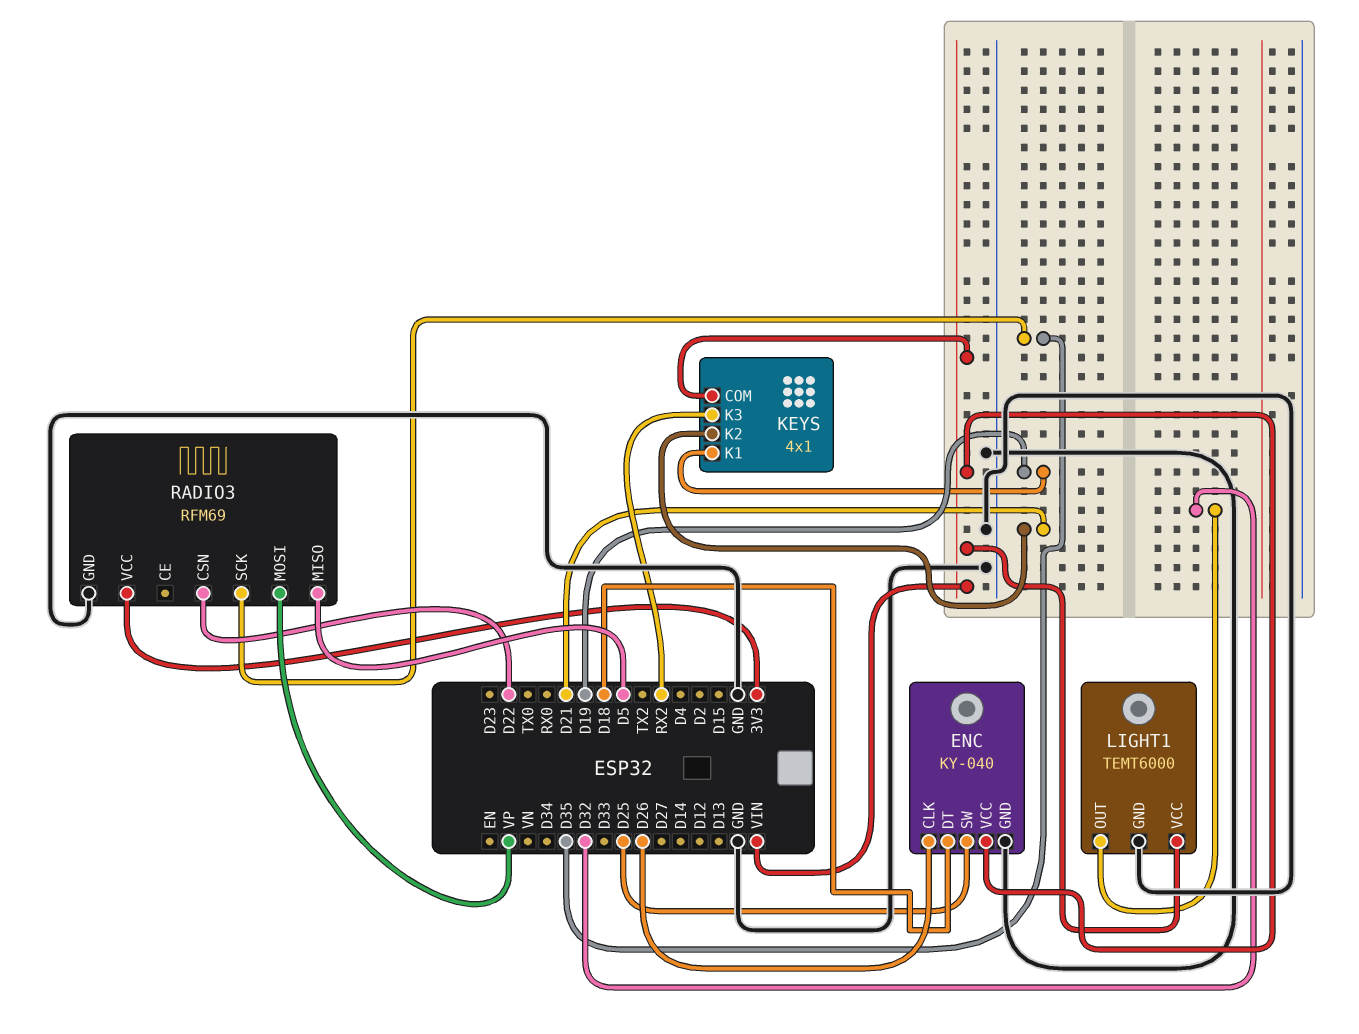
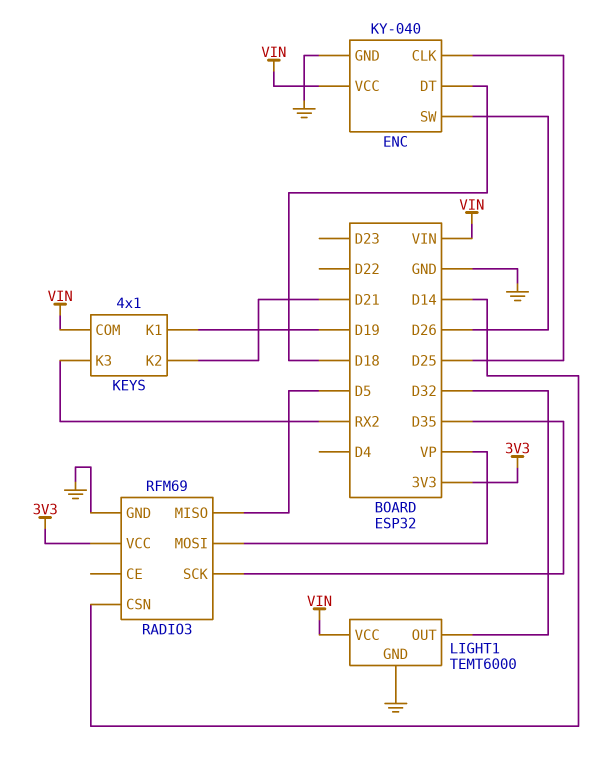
ENC pin CLK: D26 -> D25
ENC pin SW: D25 -> D26
RADIO3 pin CSN: D22 -> D14

